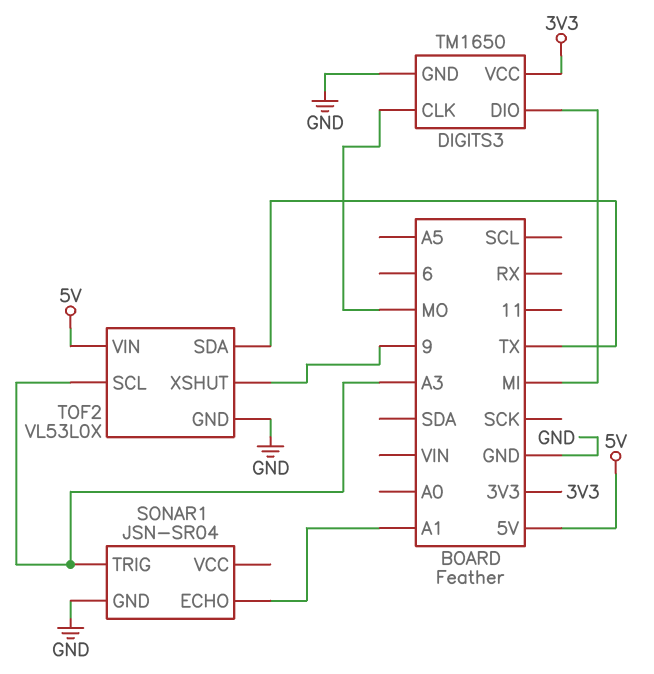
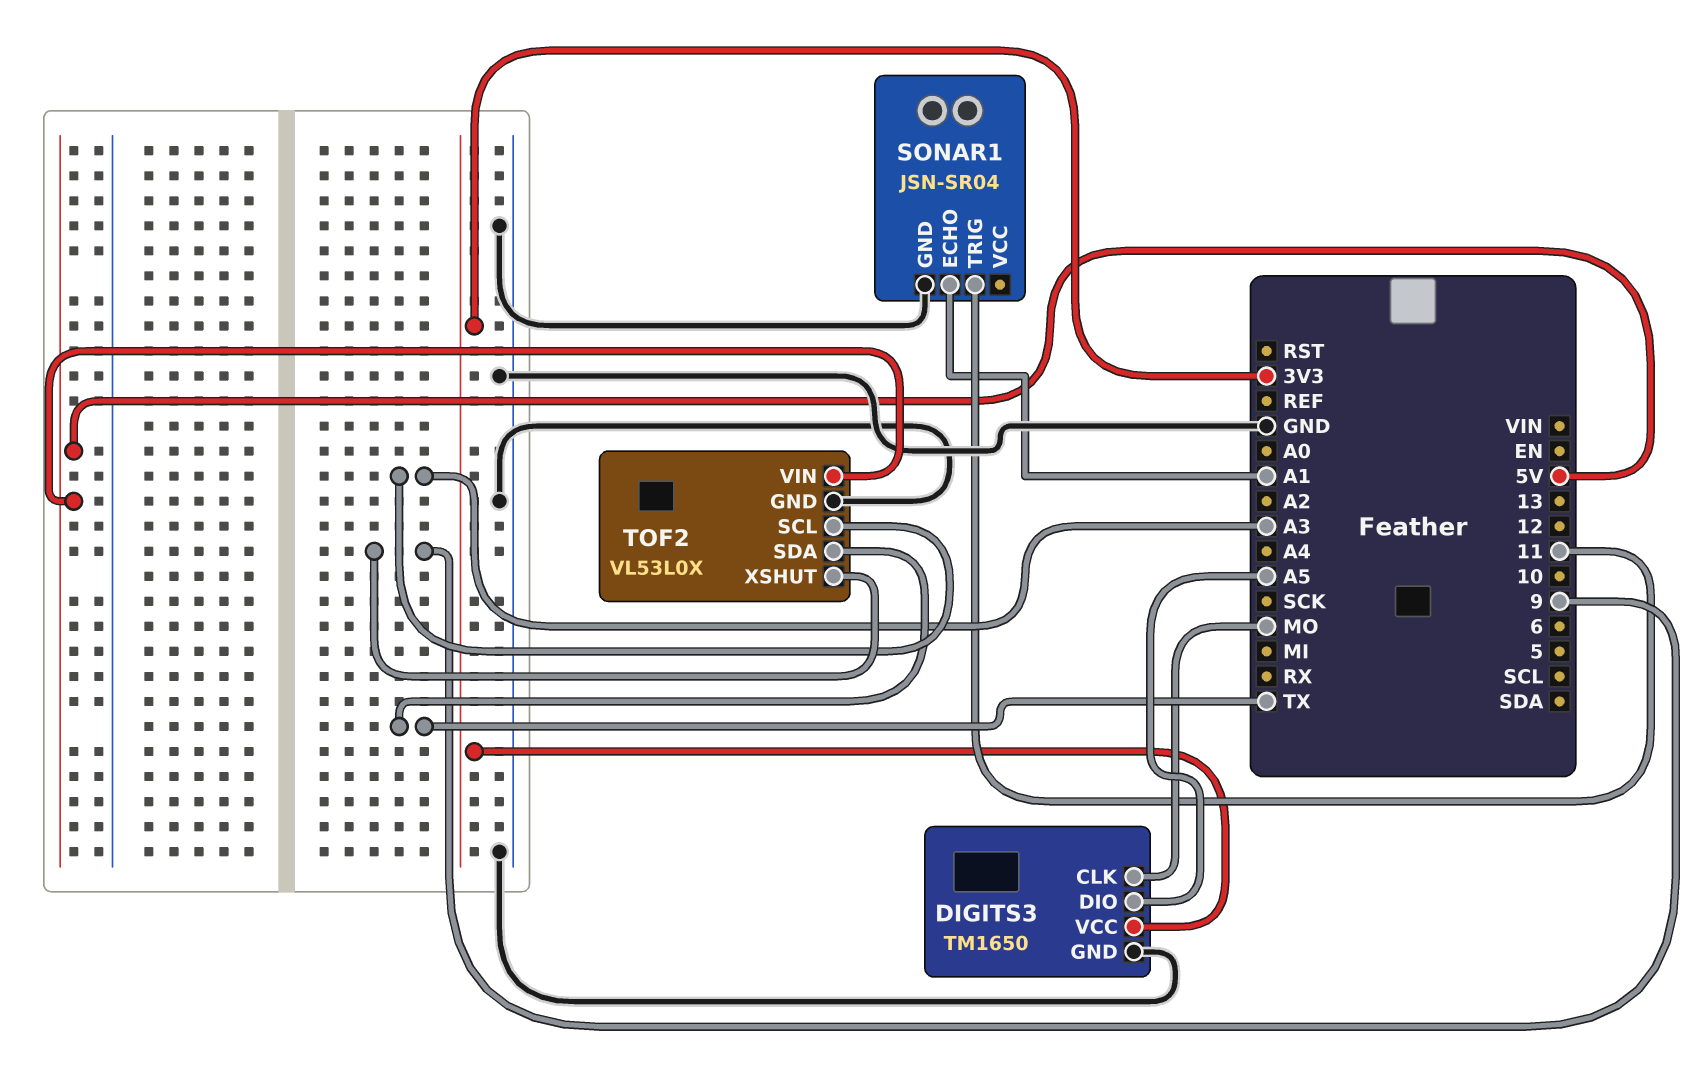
DIGITS3 pin DIO: MI -> A5
SONAR1 pin TRIG: A3 -> 11

